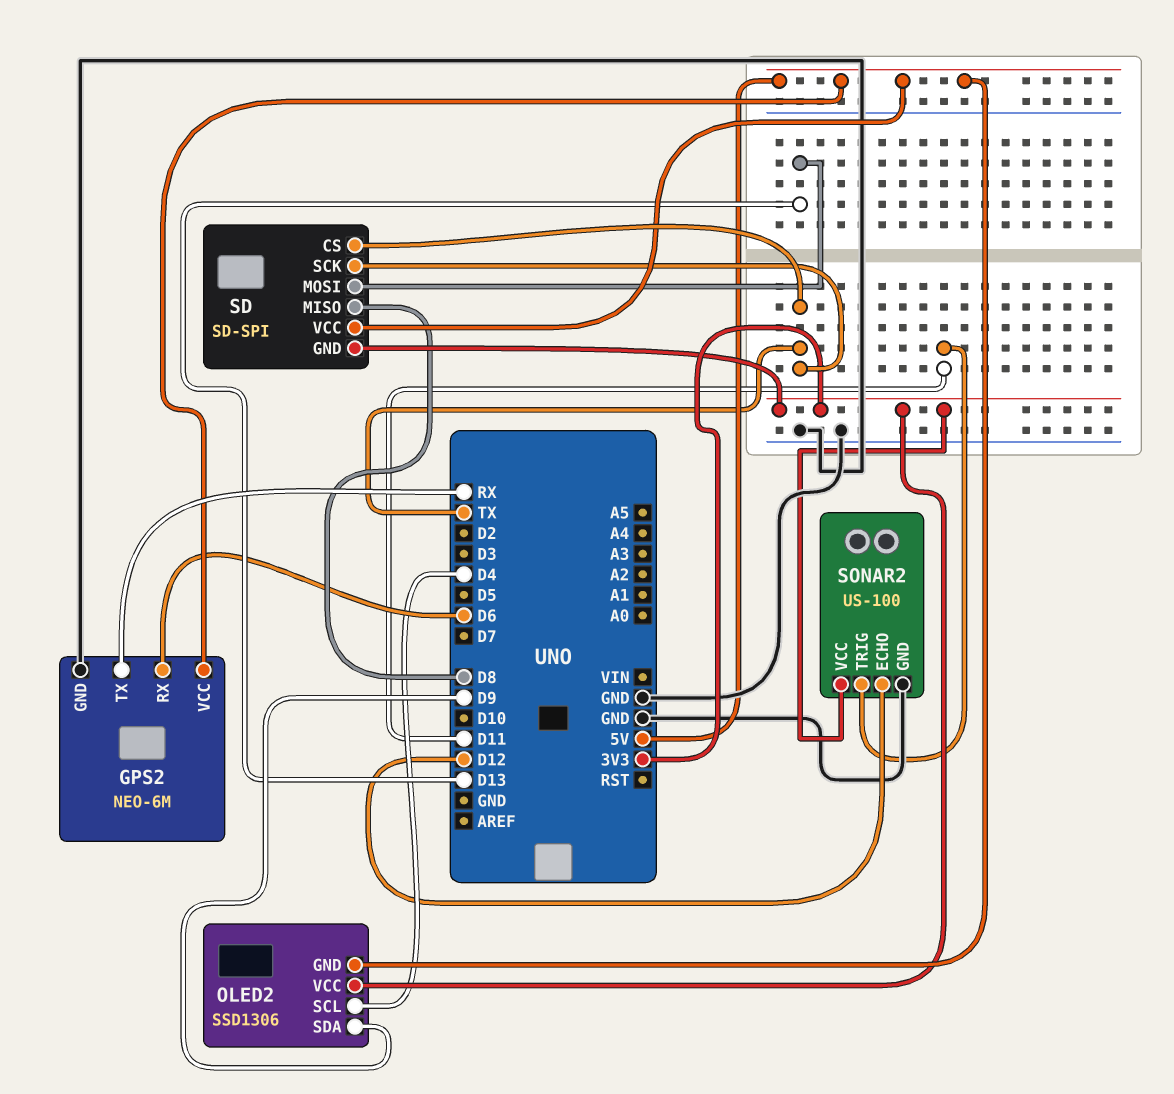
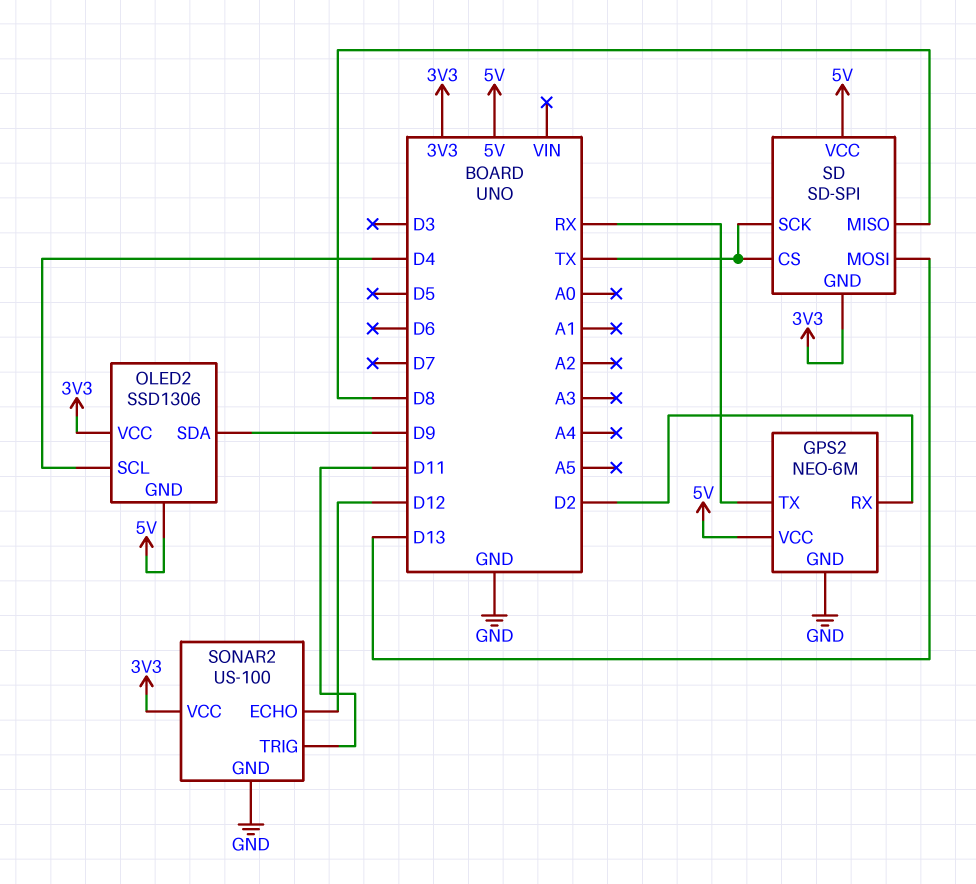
GPS2 pin RX: D6 -> D2

